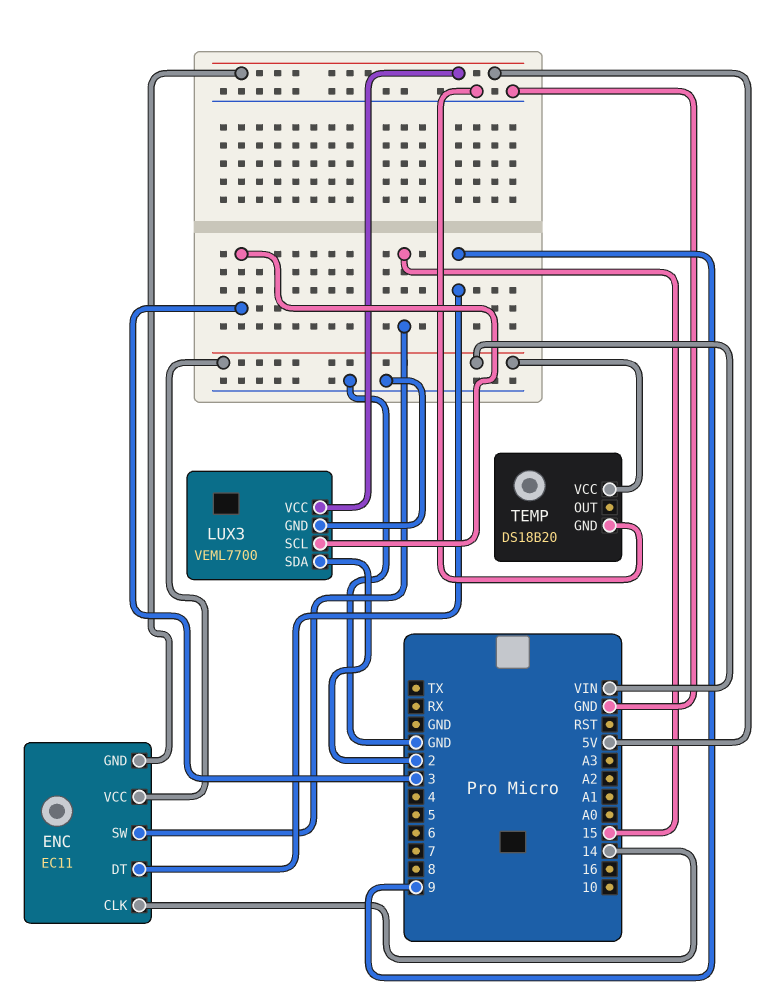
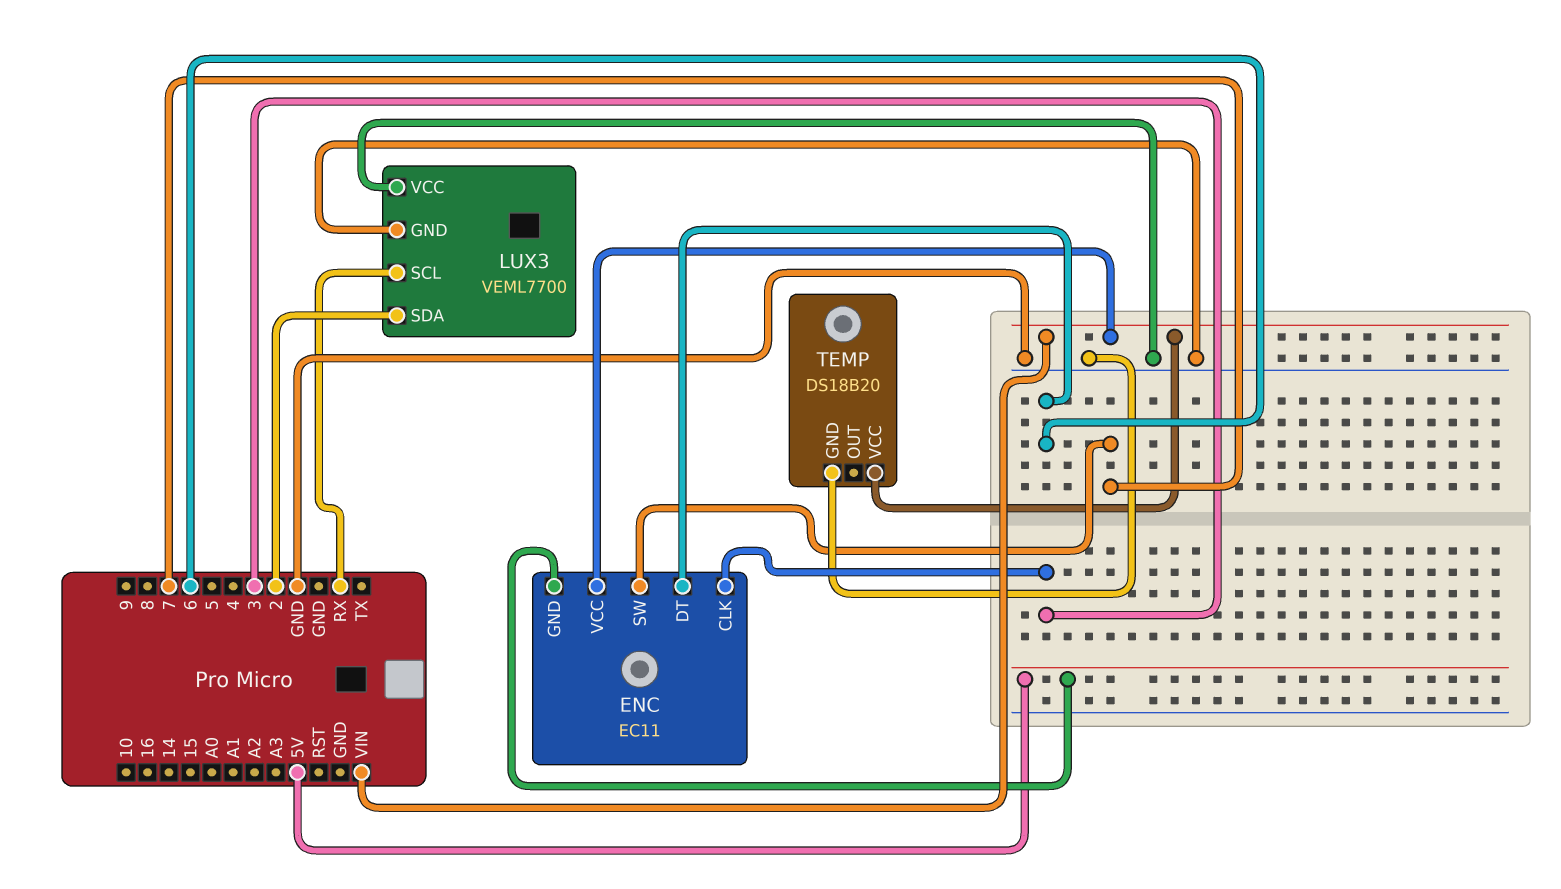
ENC pin CLK: 14 -> 3
ENC pin DT: 9 -> 6
ENC pin SW: 15 -> 7
LUX3 pin SCL: 3 -> RX
LUX3 pin VCC: 5V -> GND

